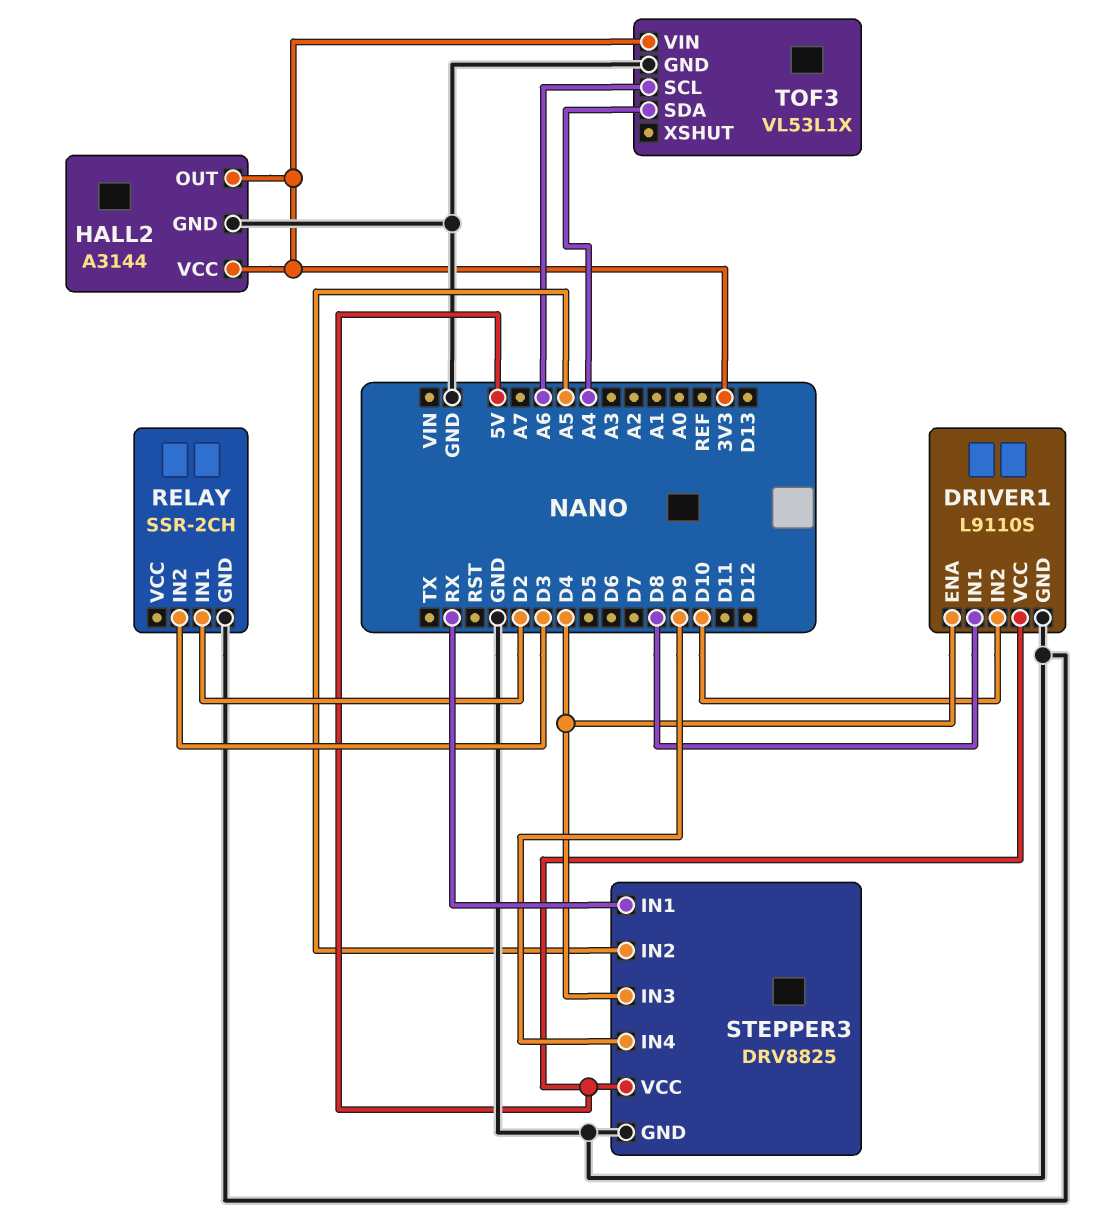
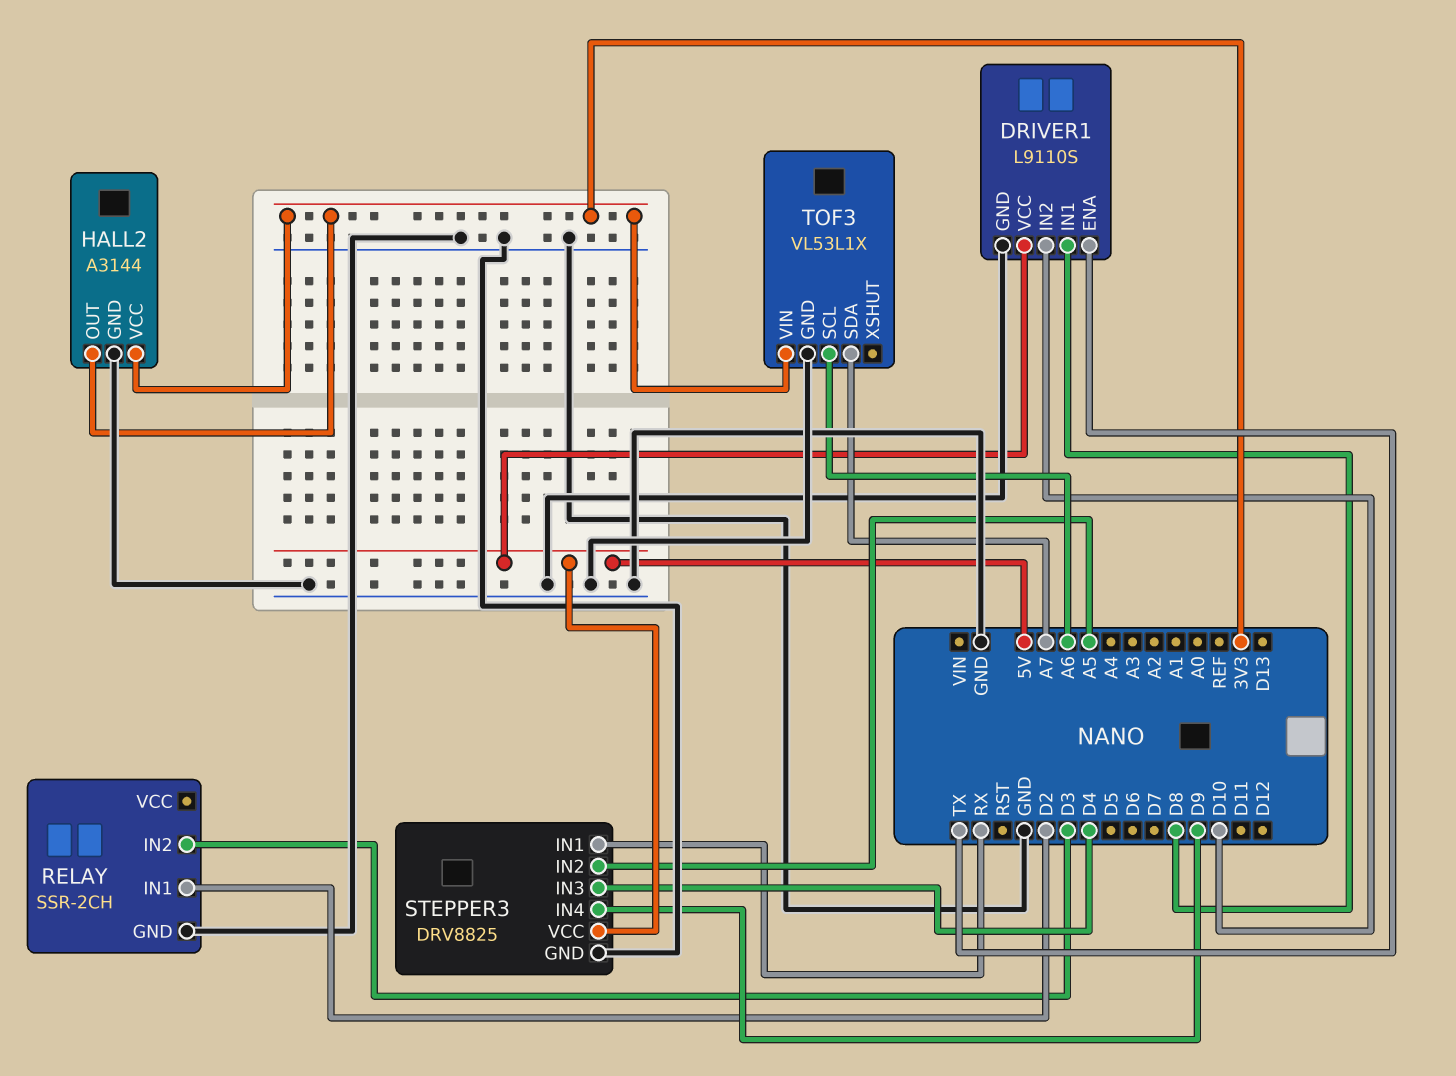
DRIVER1 pin ENA: D4 -> TX
TOF3 pin SDA: A4 -> A7

